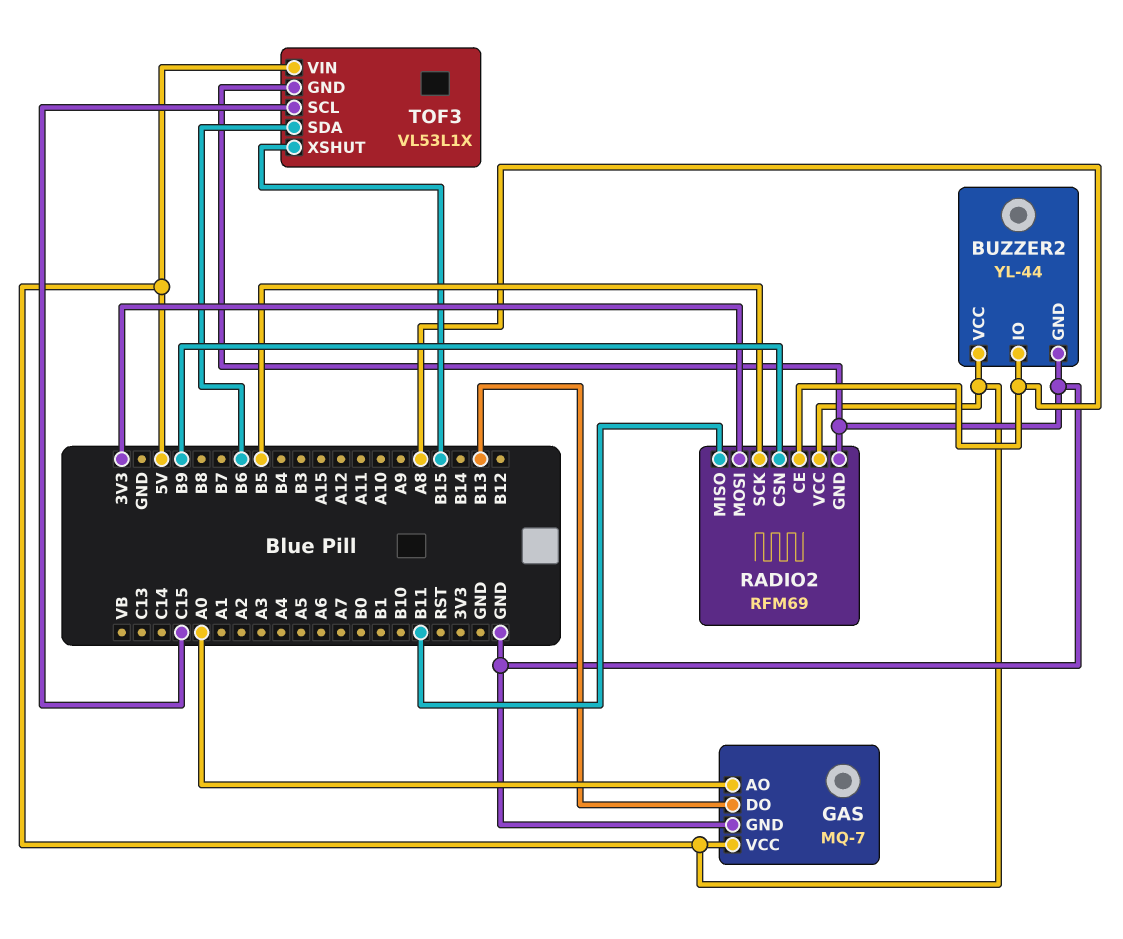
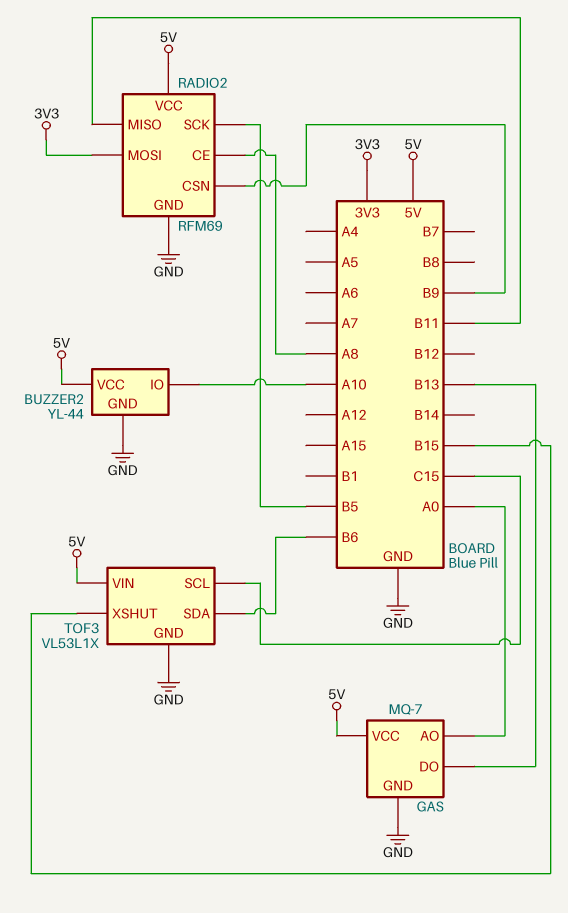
BUZZER2 pin IO: A8 -> A10

